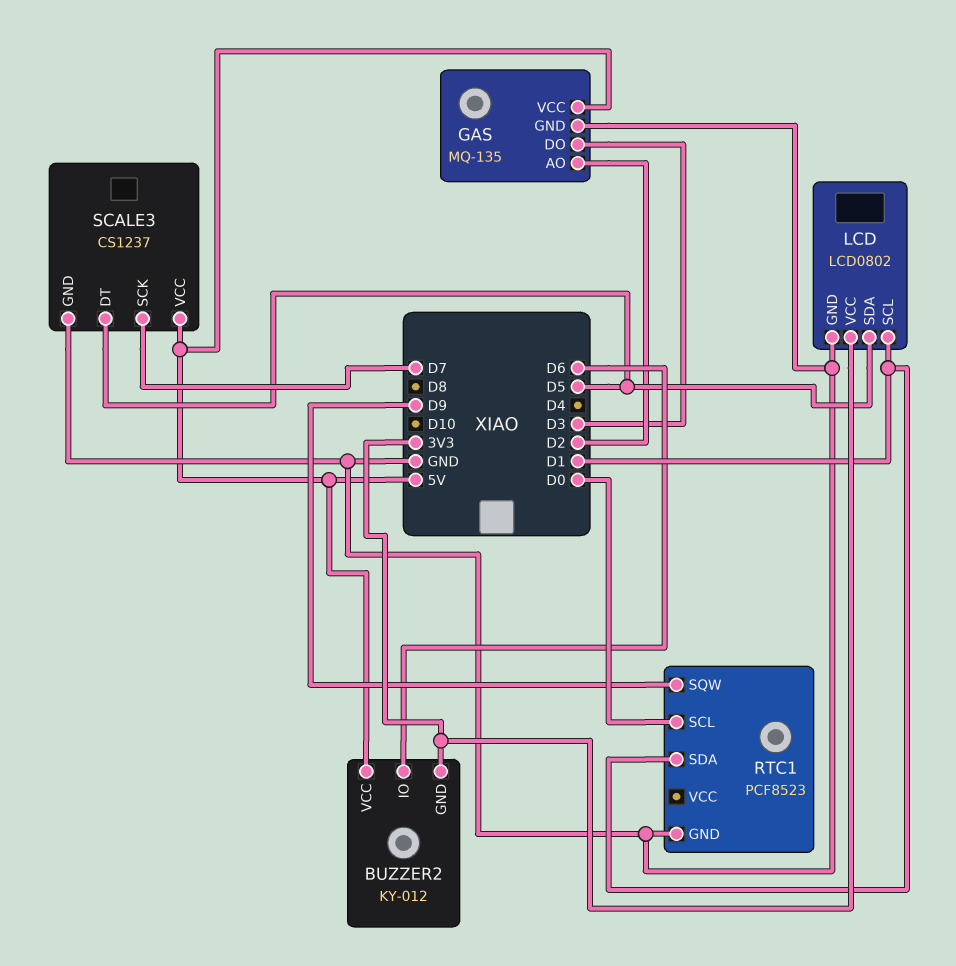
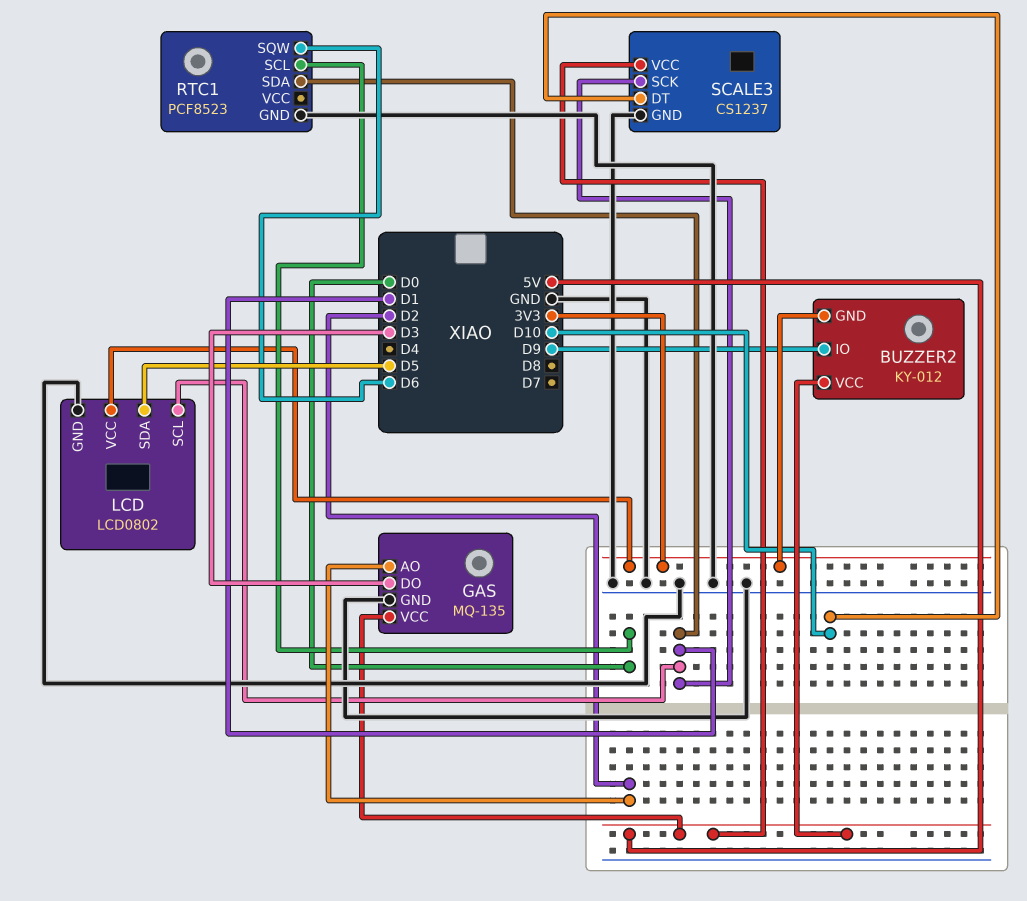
BUZZER2 pin IO: D6 -> D9
RTC1 pin SQW: D9 -> D6
SCALE3 pin DT: D5 -> D10
SCALE3 pin SCK: D7 -> D1

